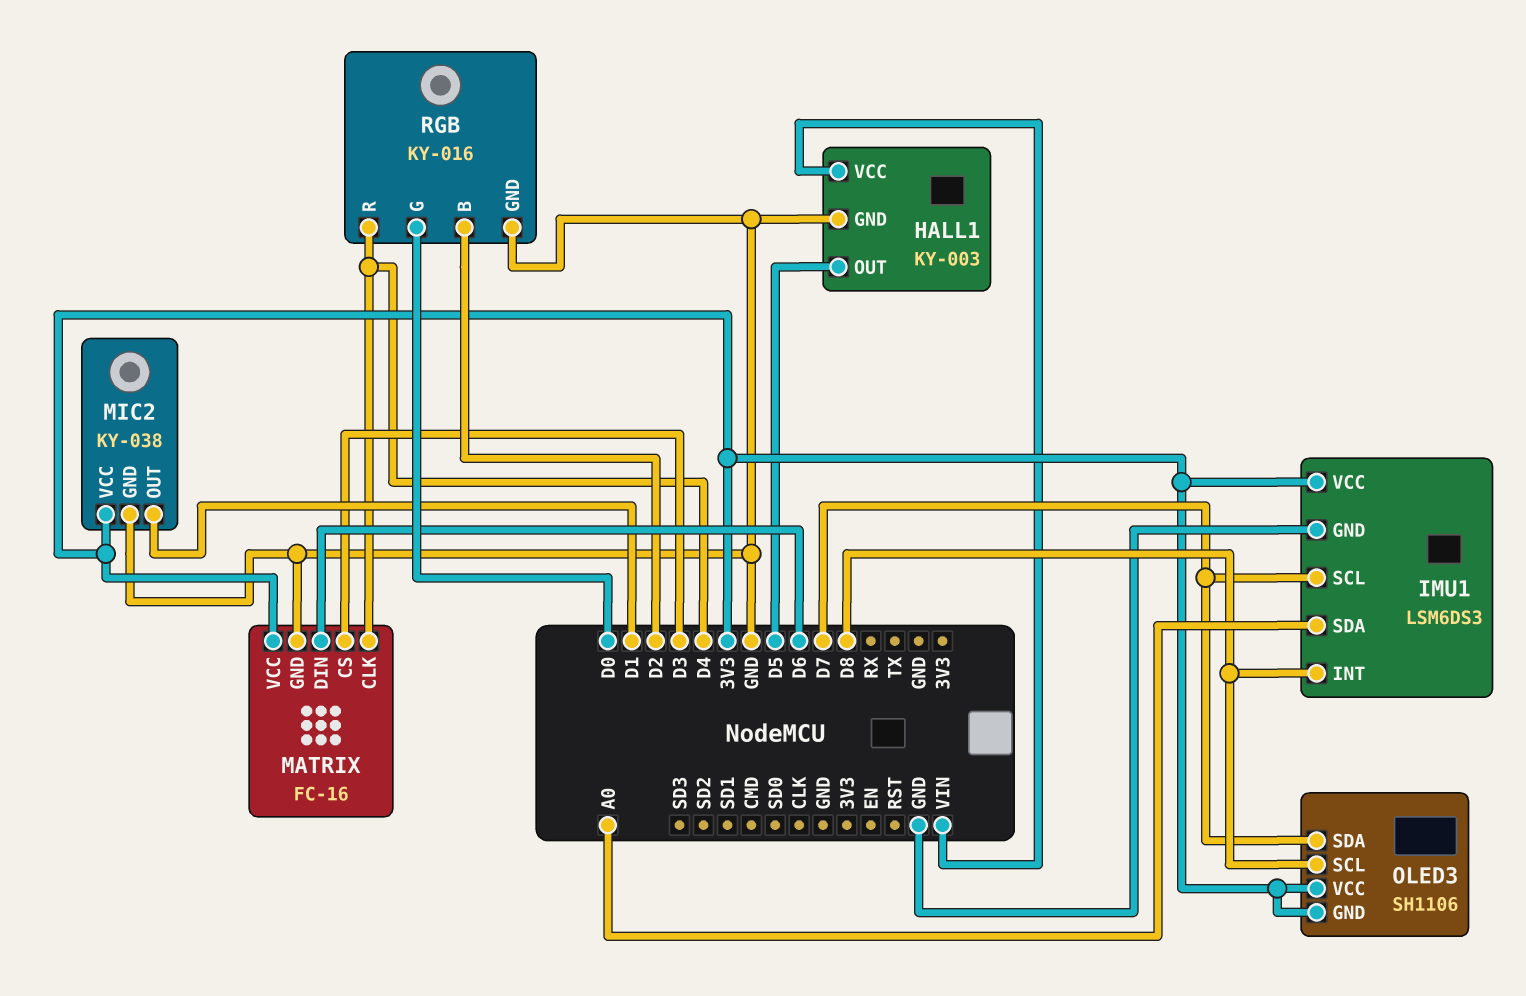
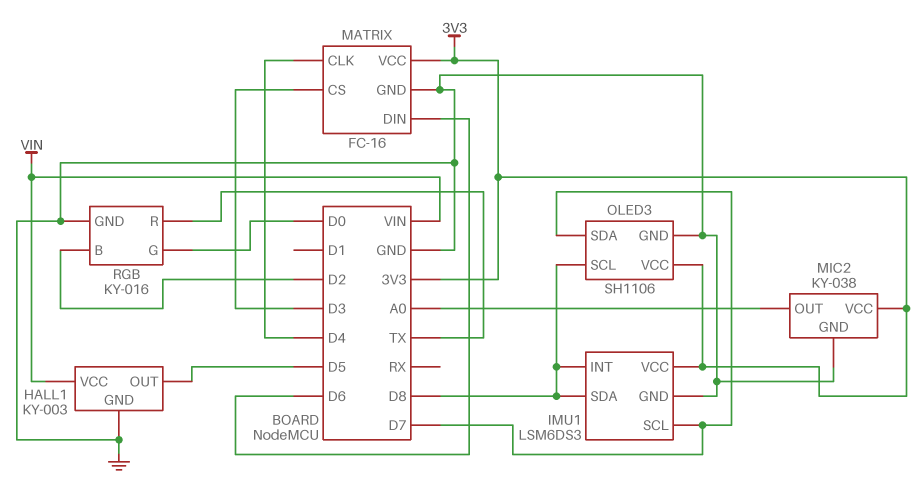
IMU1 pin SDA: A0 -> D8
MIC2 pin OUT: D1 -> A0
OLED3 pin GND: 3V3 -> GND
RGB pin R: D4 -> TX

